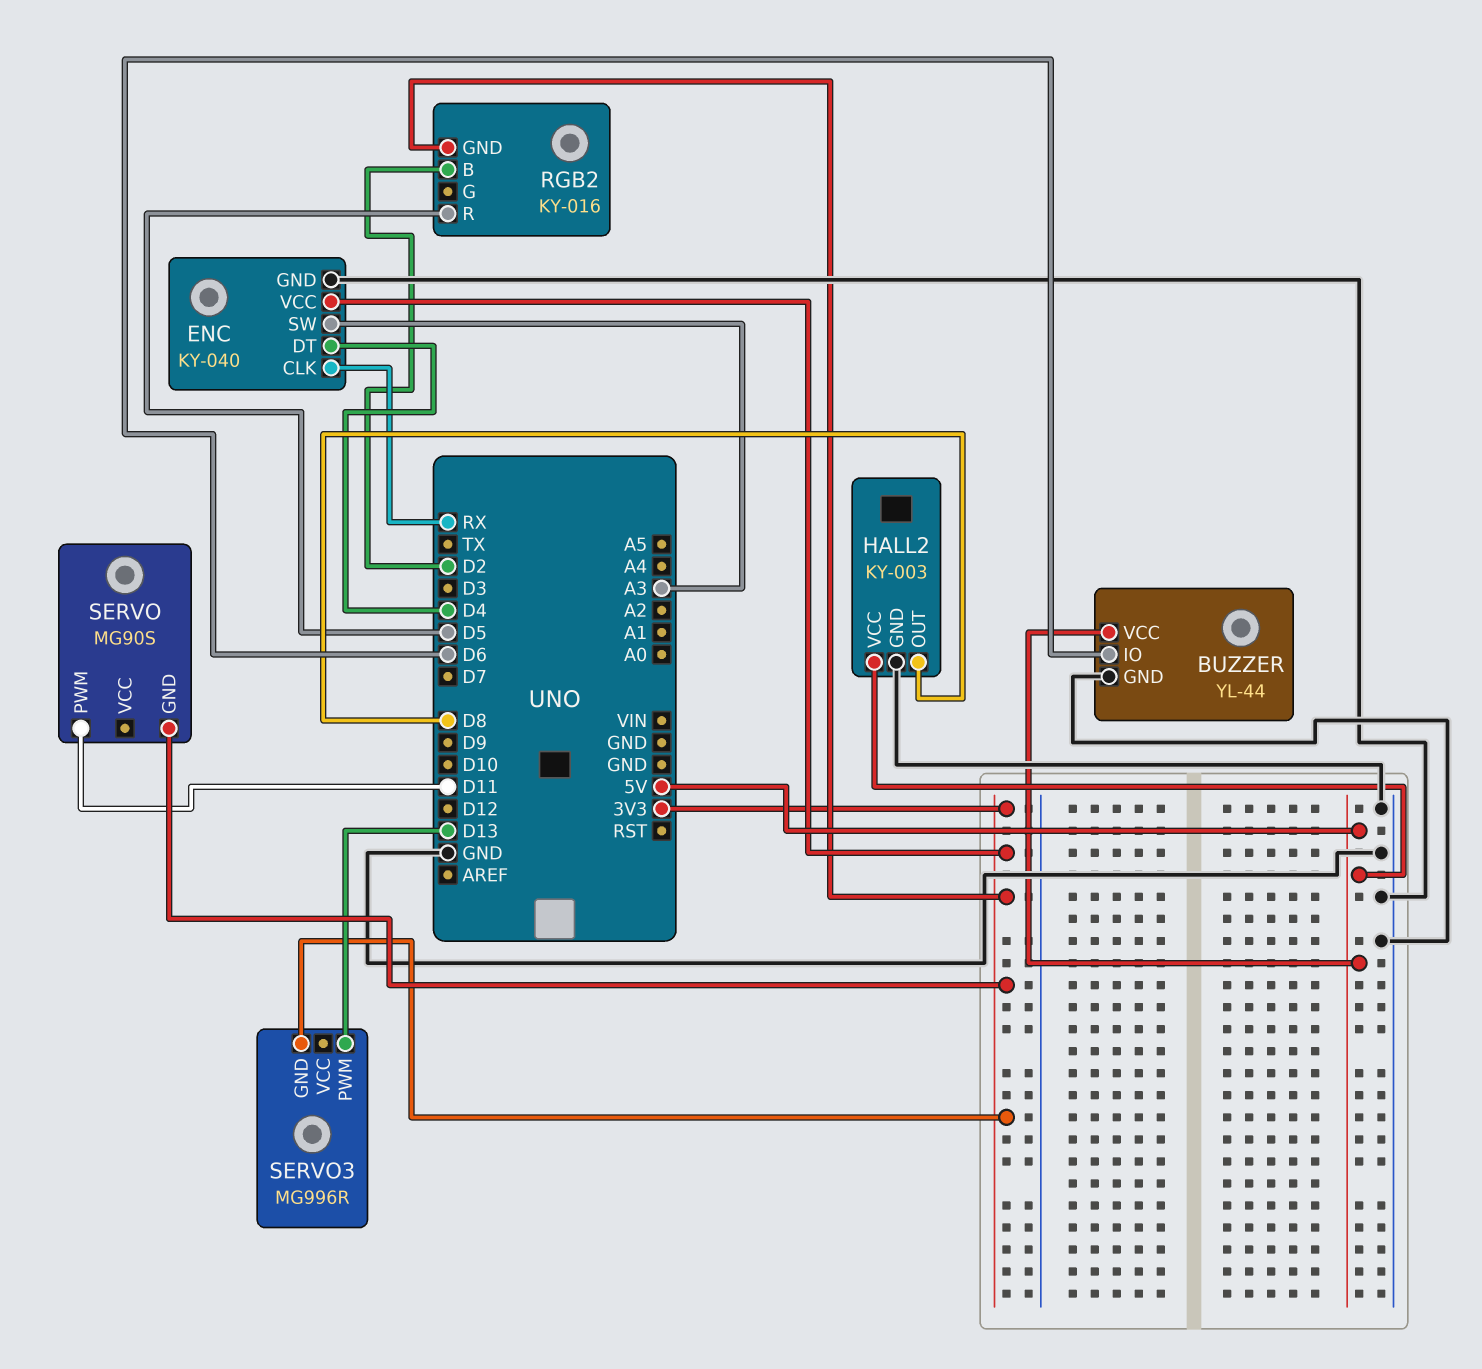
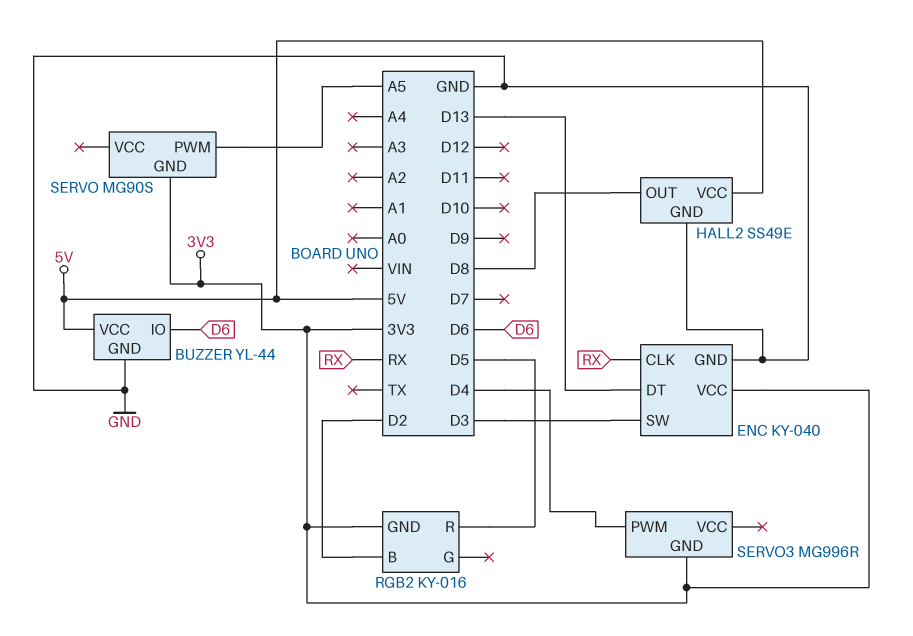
ENC pin DT: D4 -> D13
ENC pin SW: A3 -> D3
HALL2: KY-003 -> SS49E
SERVO pin PWM: D11 -> A5
SERVO3 pin PWM: D13 -> D4

